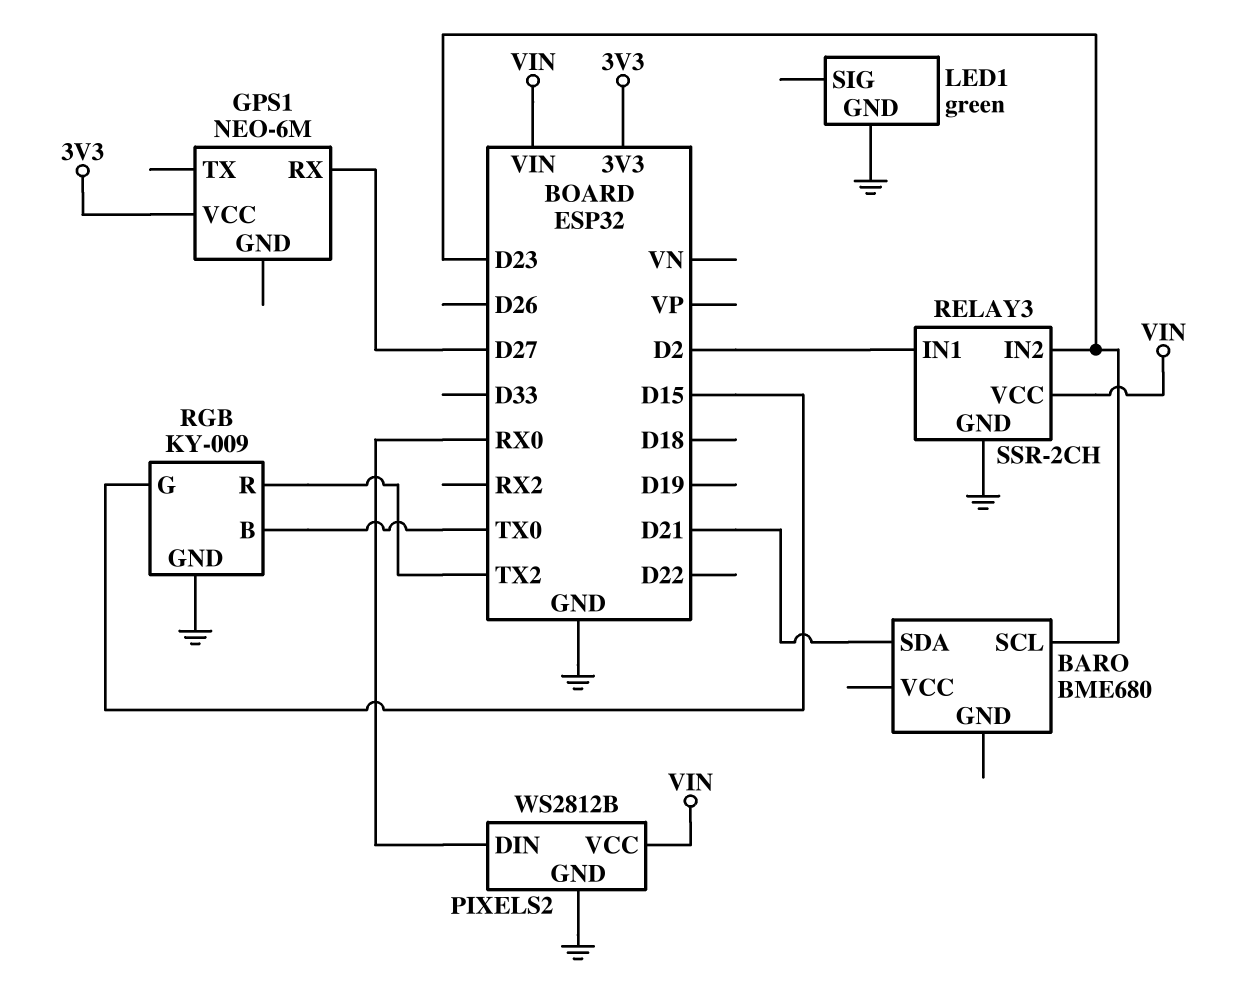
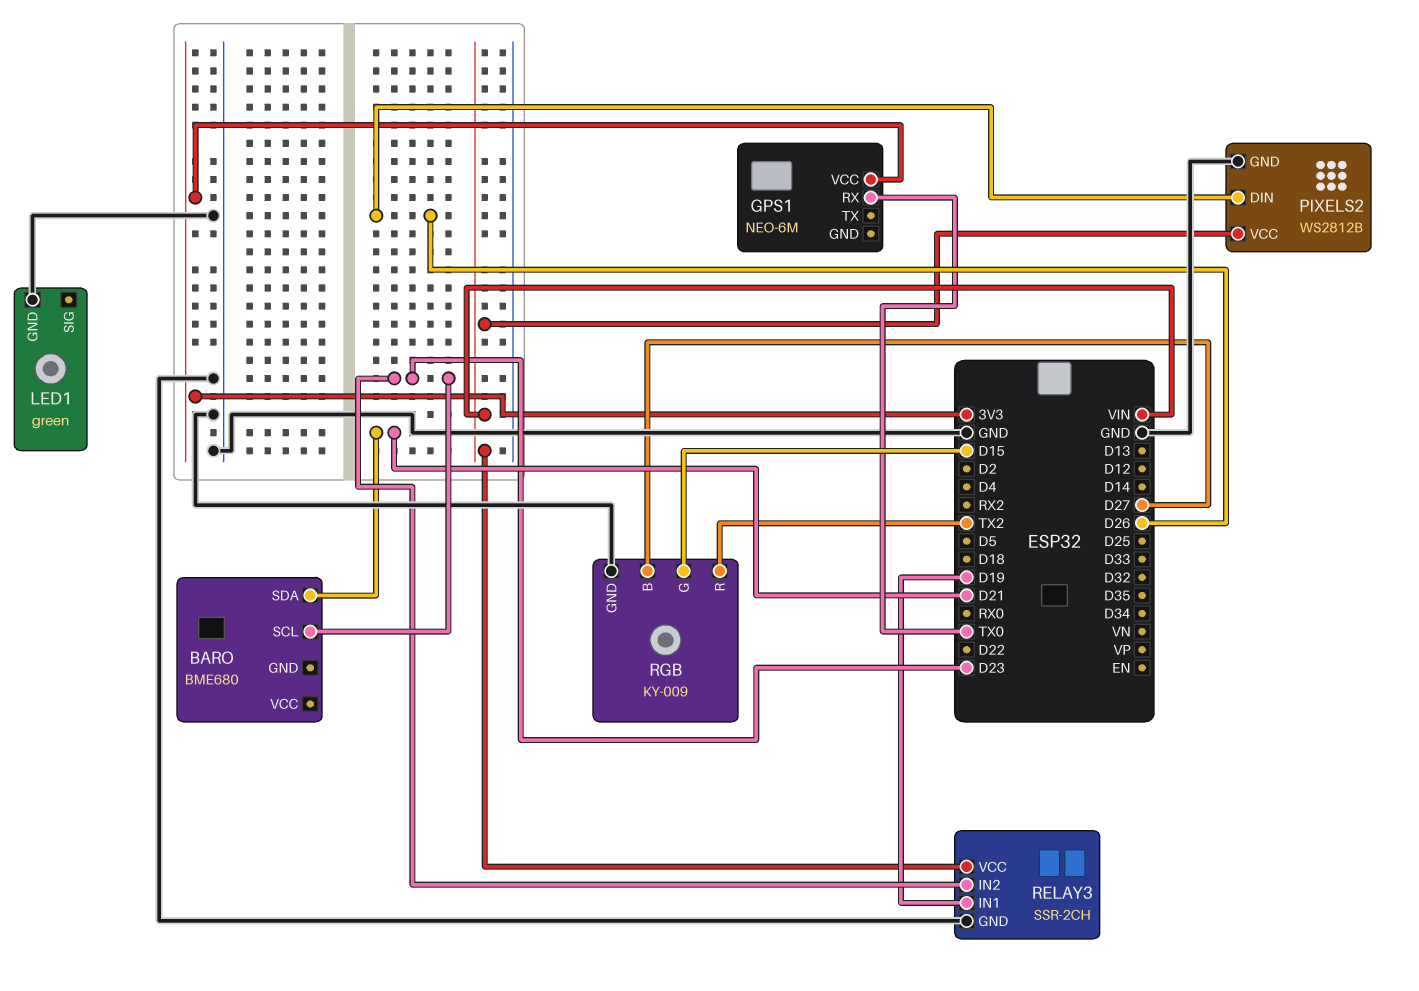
GPS1 pin RX: D27 -> TX0
PIXELS2 pin DIN: RX0 -> D26
RELAY3 pin IN1: D2 -> D19
RGB pin B: TX0 -> D27

